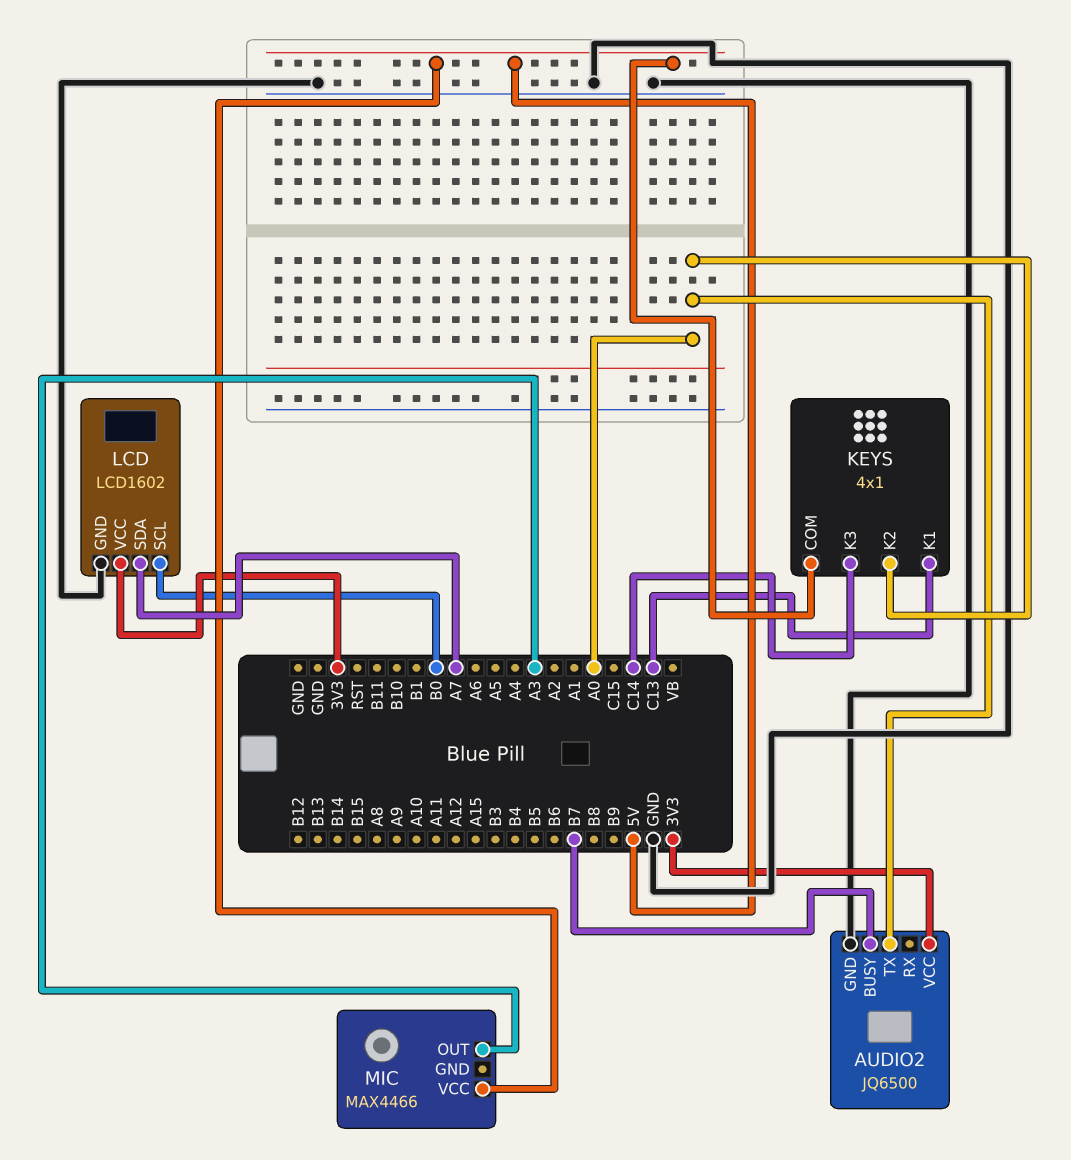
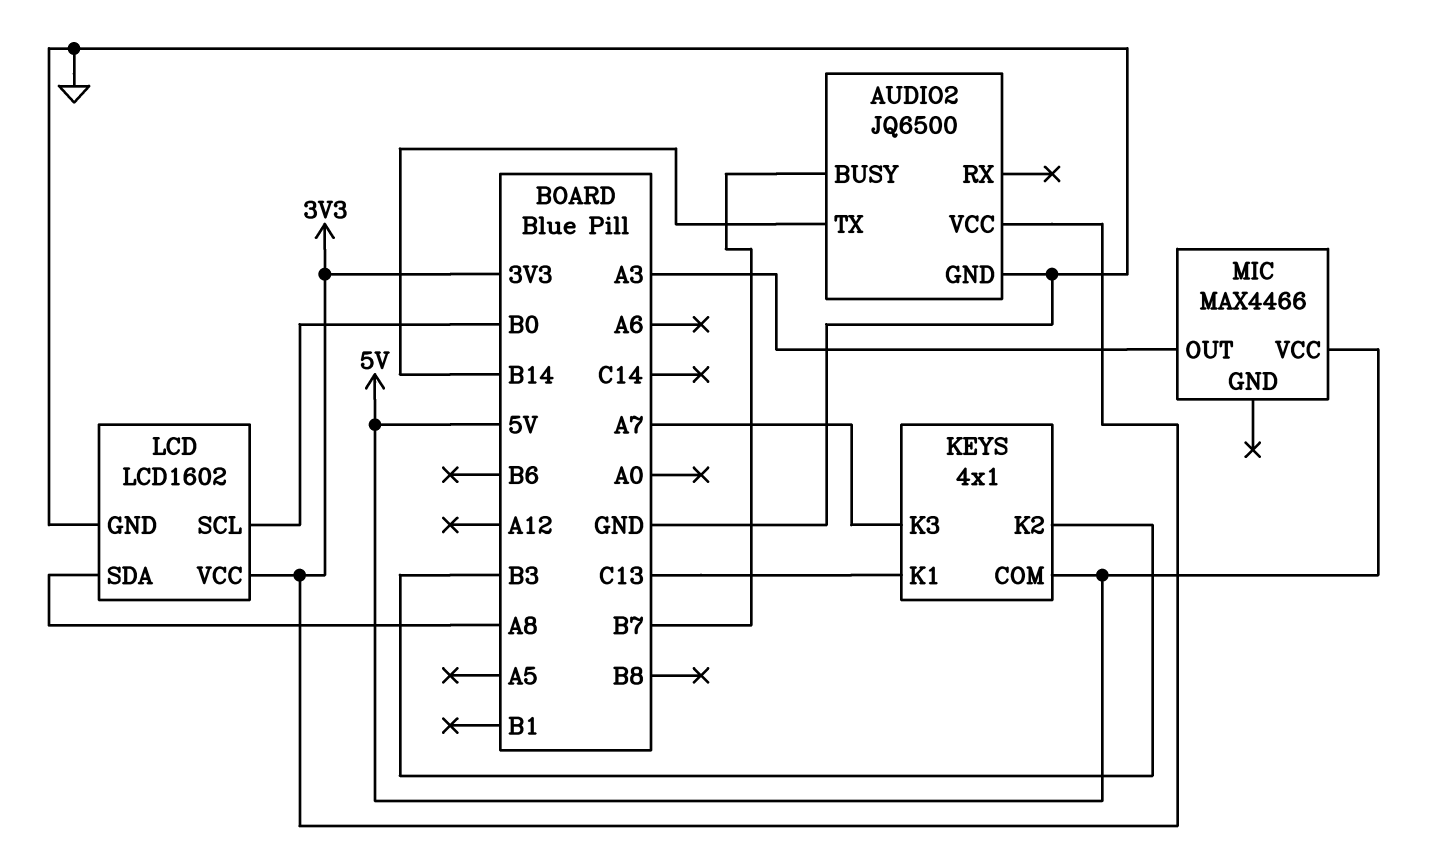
AUDIO2 pin TX: A0 -> B14
KEYS pin K2: A0 -> B3
KEYS pin K3: C14 -> A7
LCD pin SDA: A7 -> A8

